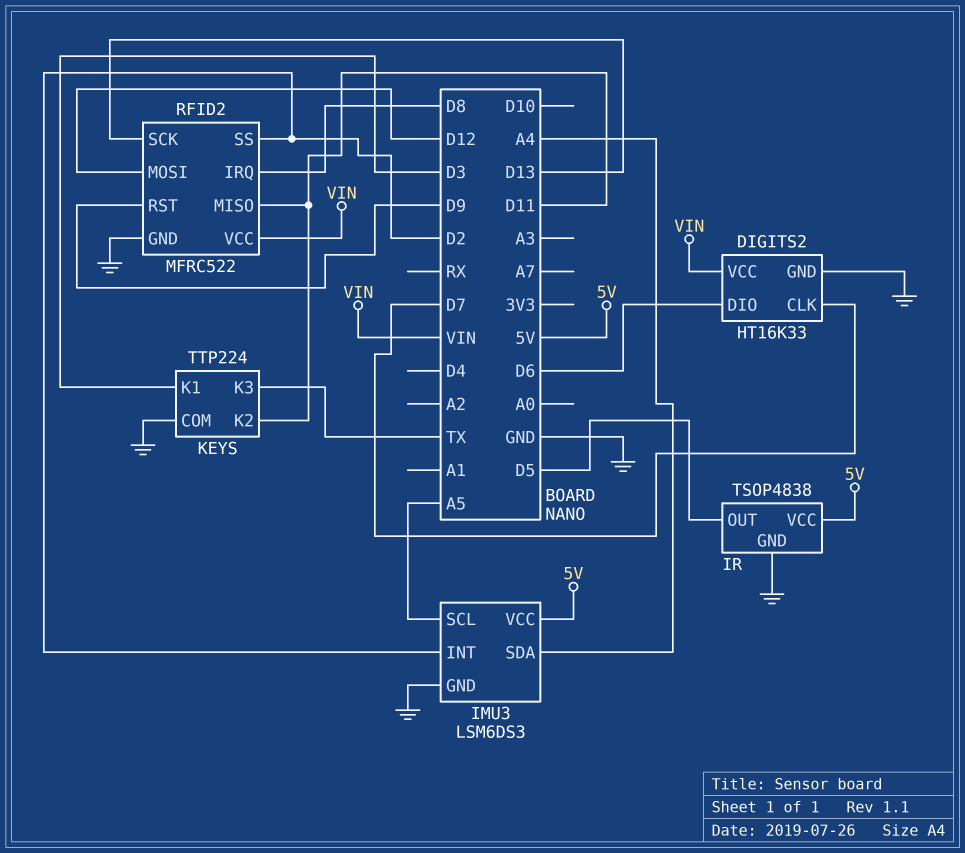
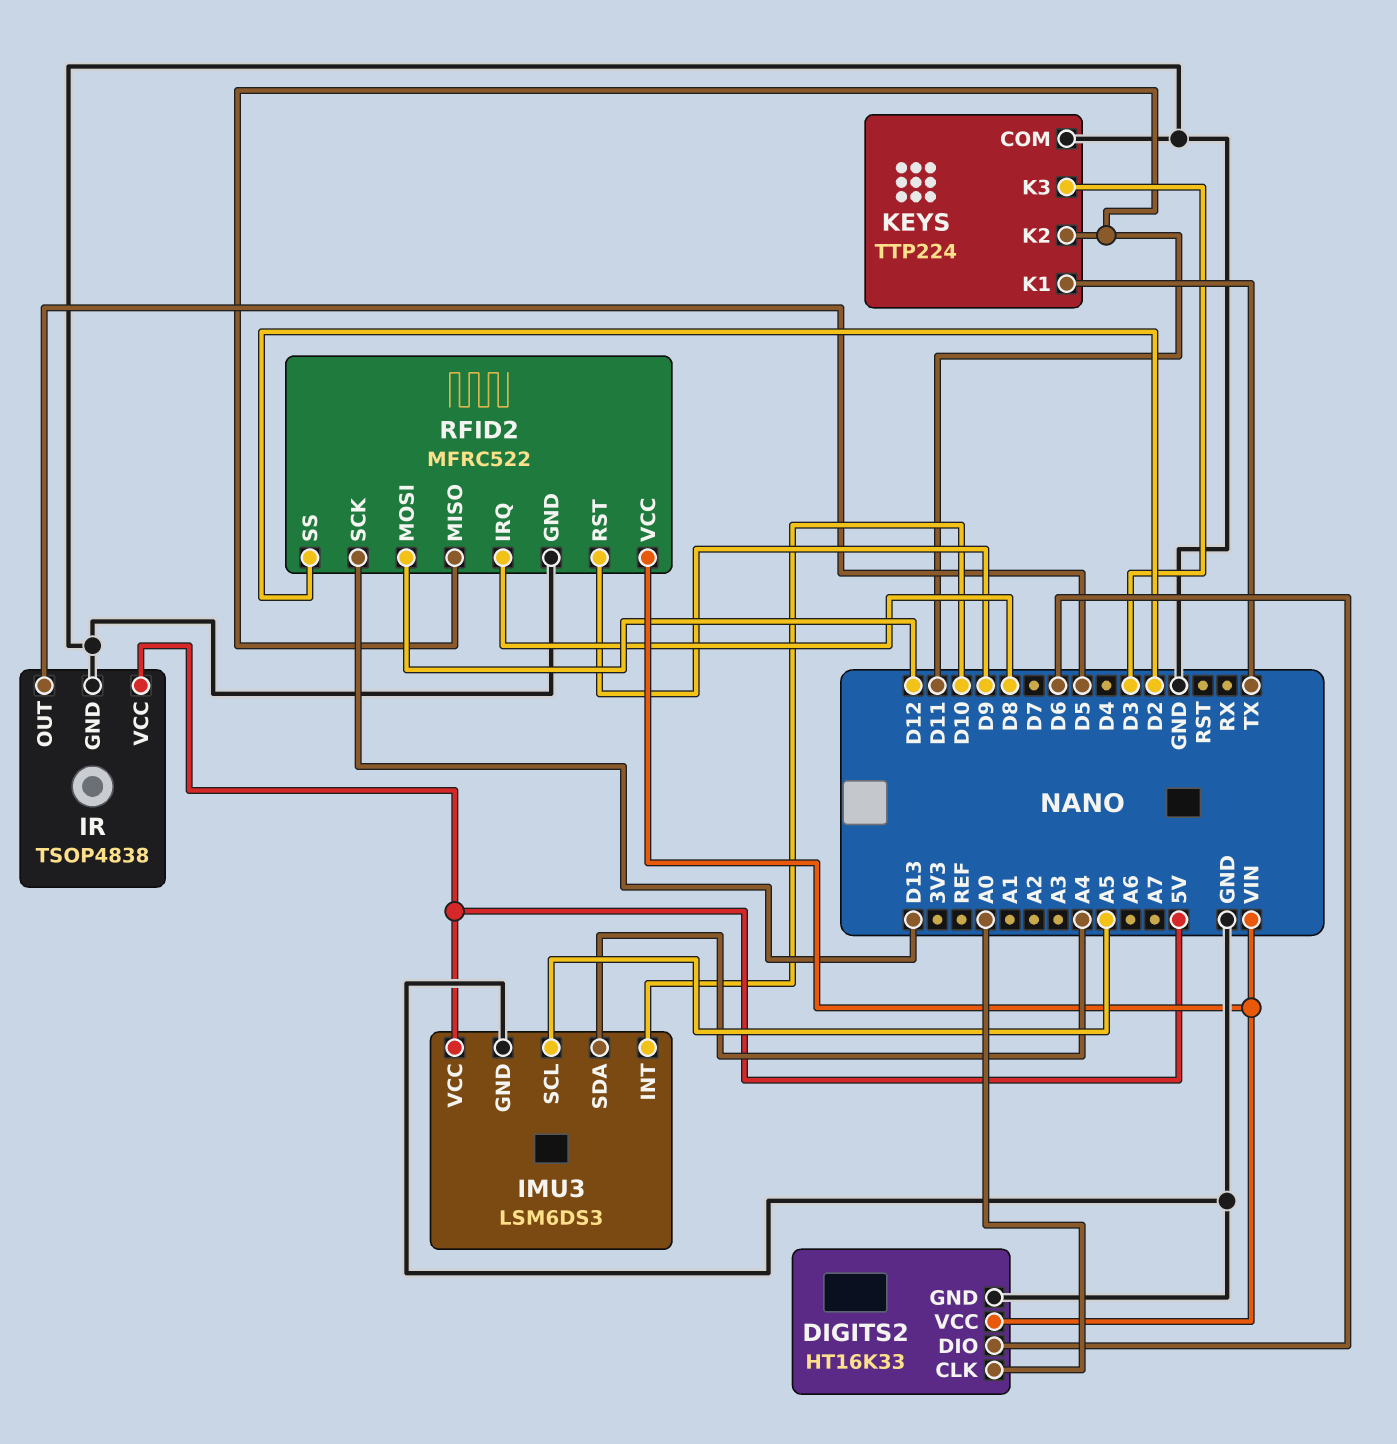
DIGITS2 pin CLK: D7 -> A0
IMU3 pin INT: D2 -> D10
KEYS pin K1: D3 -> TX
KEYS pin K3: TX -> D3

